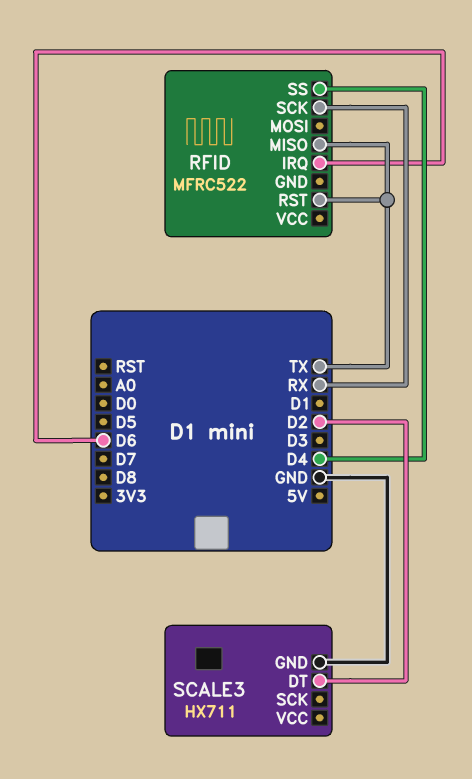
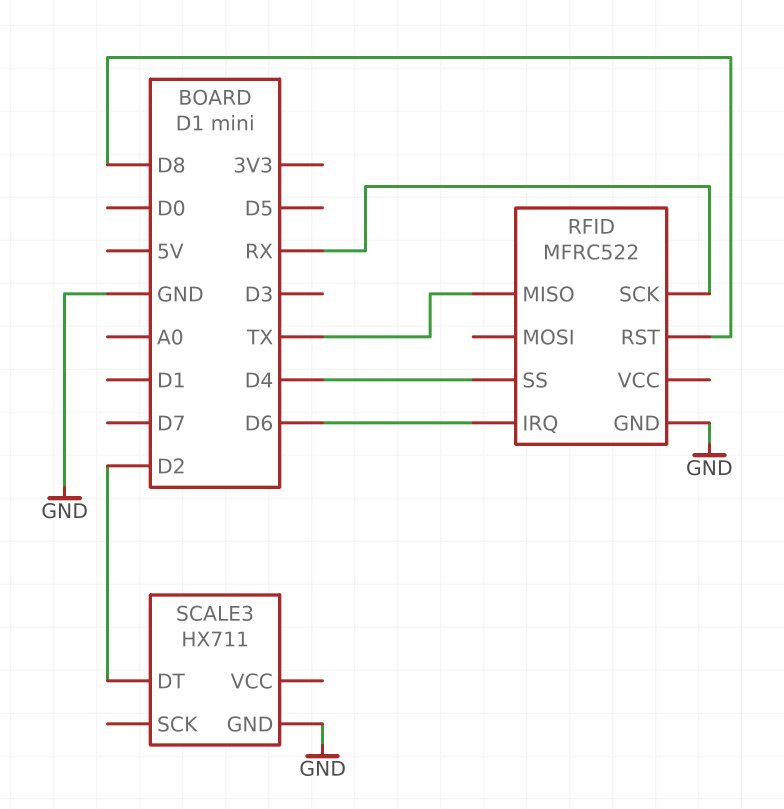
RFID pin GND: none -> GND
RFID pin RST: TX -> D8

